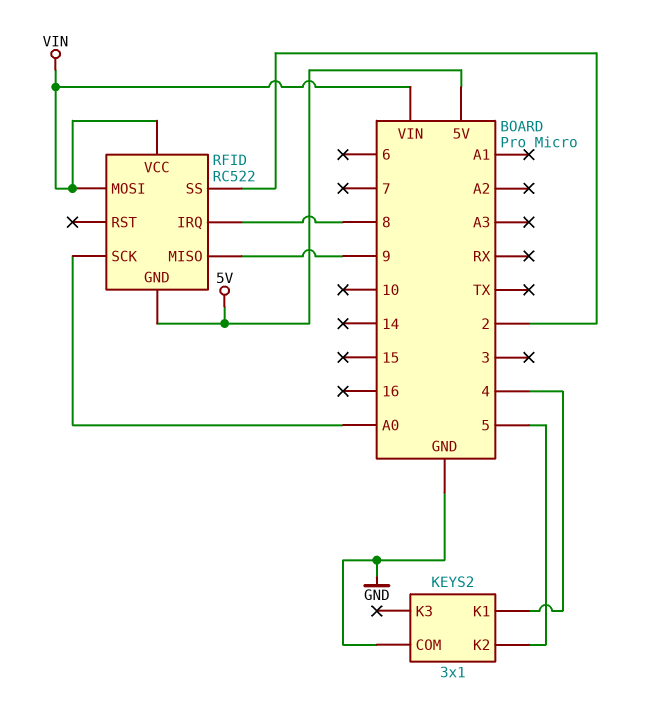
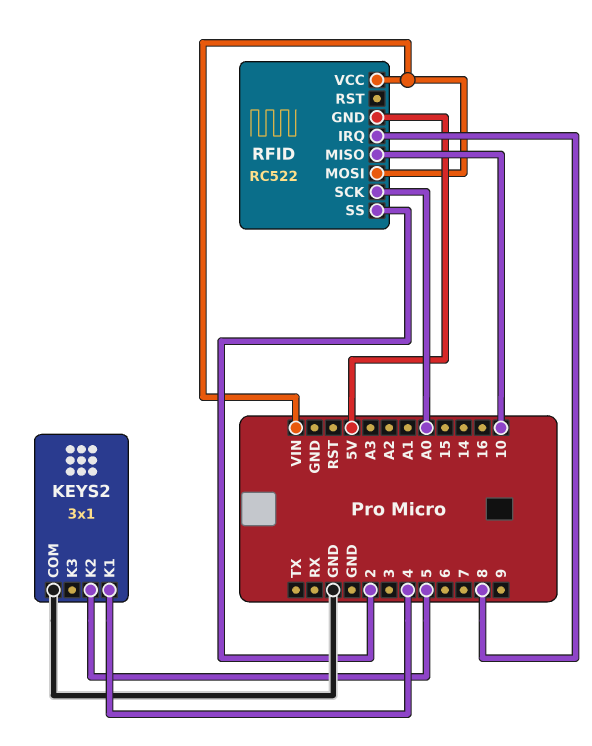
RFID pin MISO: 9 -> 10

